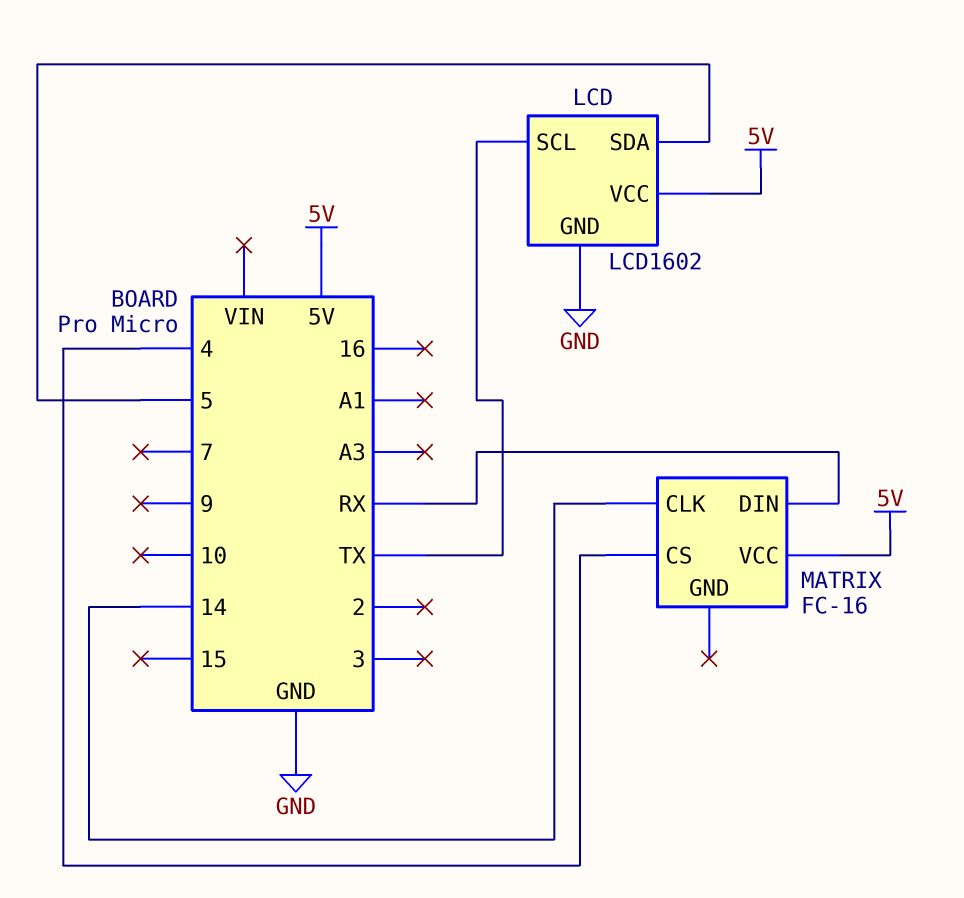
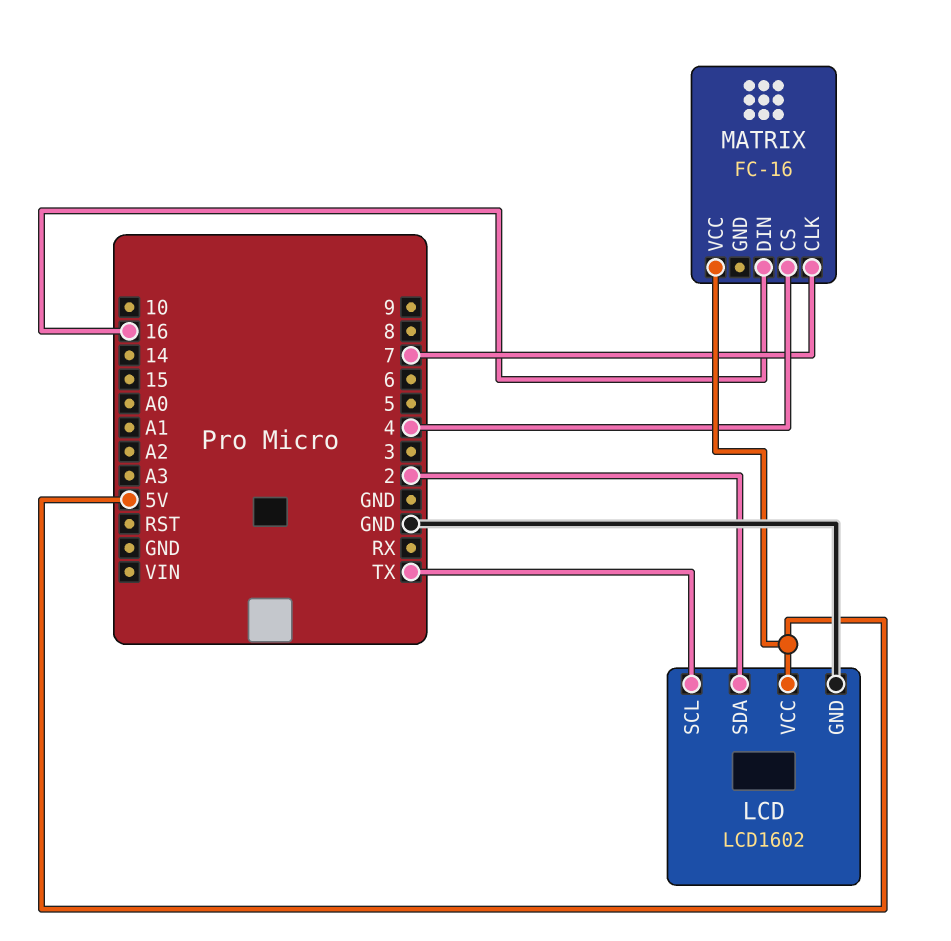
LCD pin SDA: 5 -> 2
MATRIX pin CLK: 14 -> 7
MATRIX pin DIN: RX -> 16

